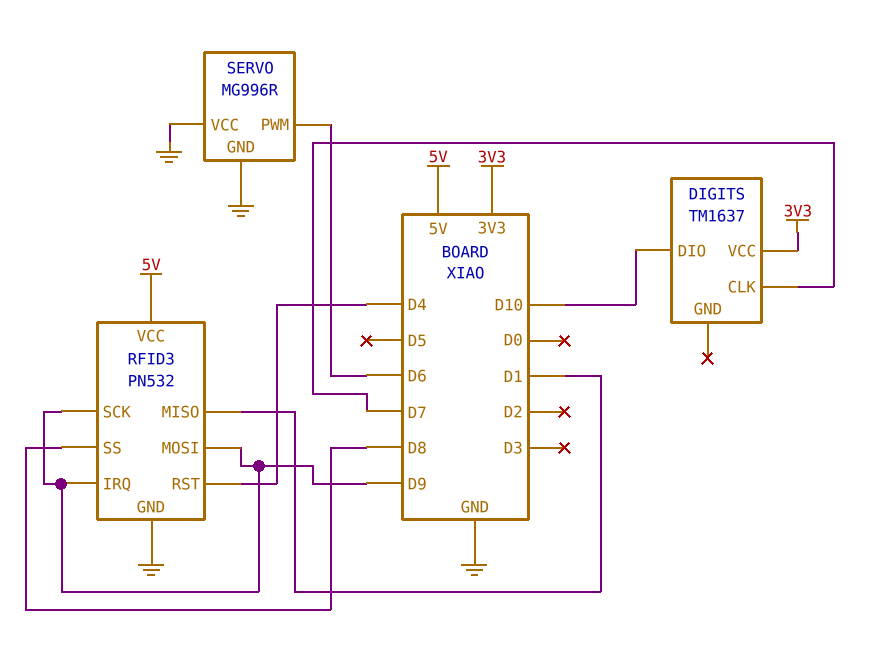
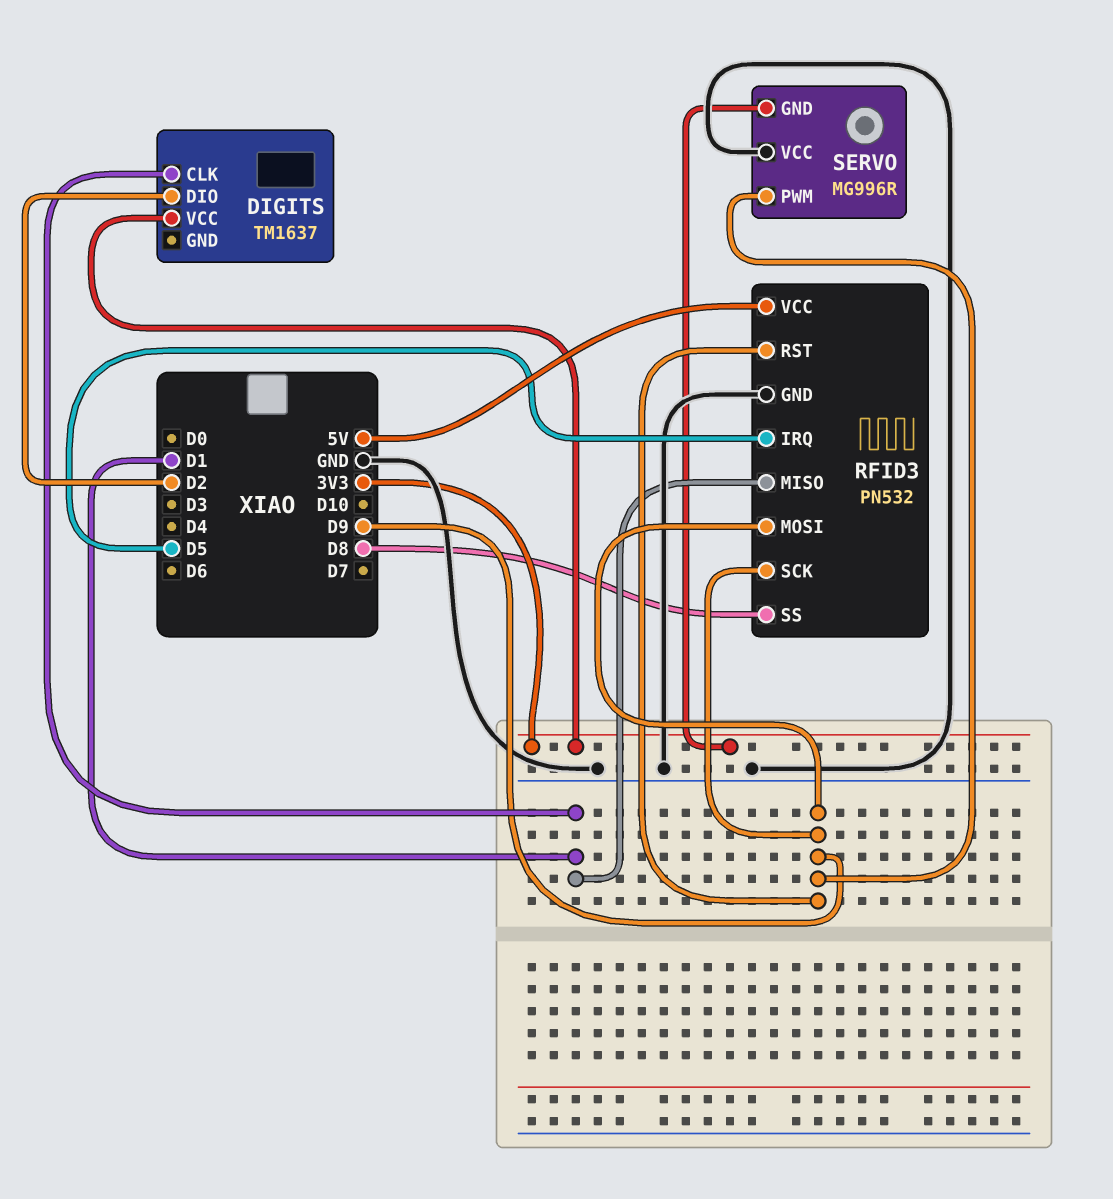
DIGITS pin CLK: D7 -> D1
DIGITS pin DIO: D10 -> D2
RFID3 pin IRQ: D9 -> D5
RFID3 pin RST: D4 -> D9
SERVO pin GND: GND -> 3V3
SERVO pin PWM: D6 -> D9

